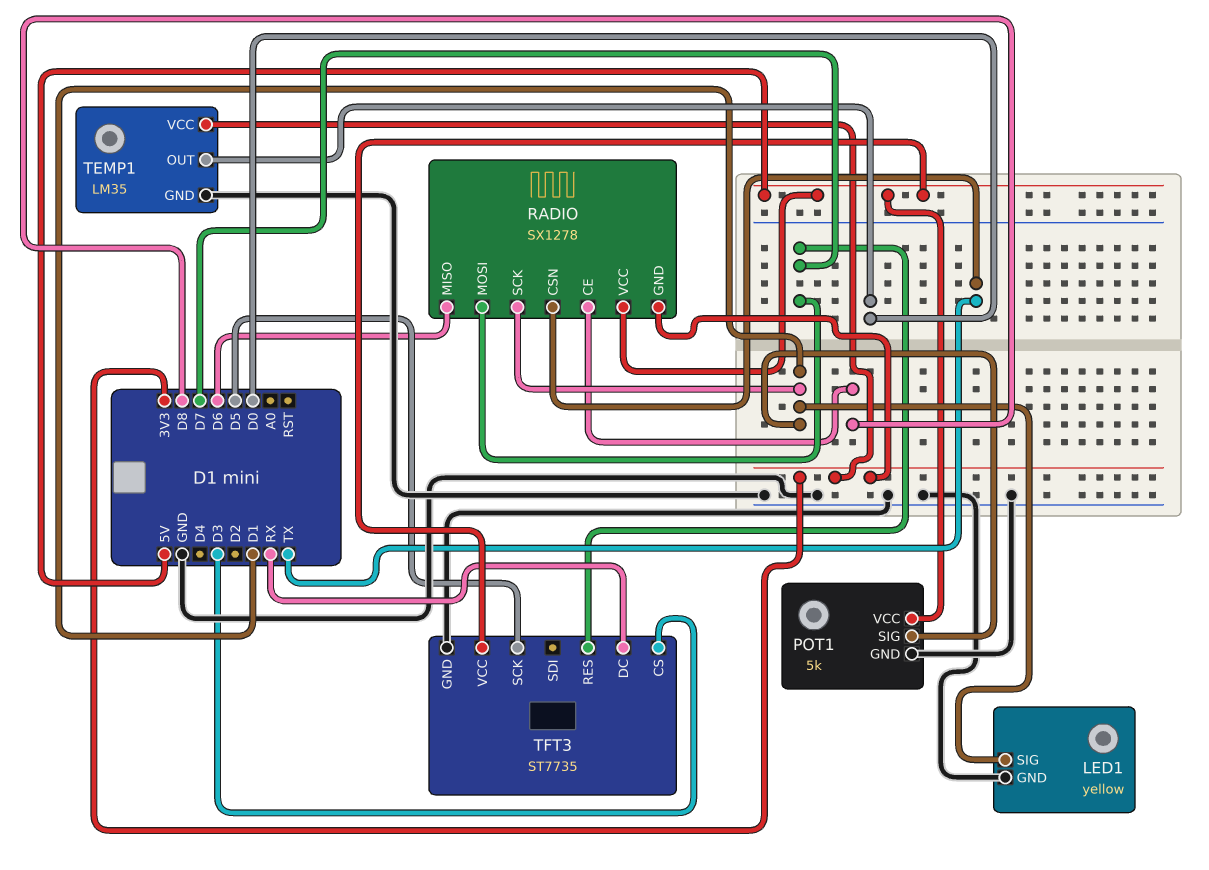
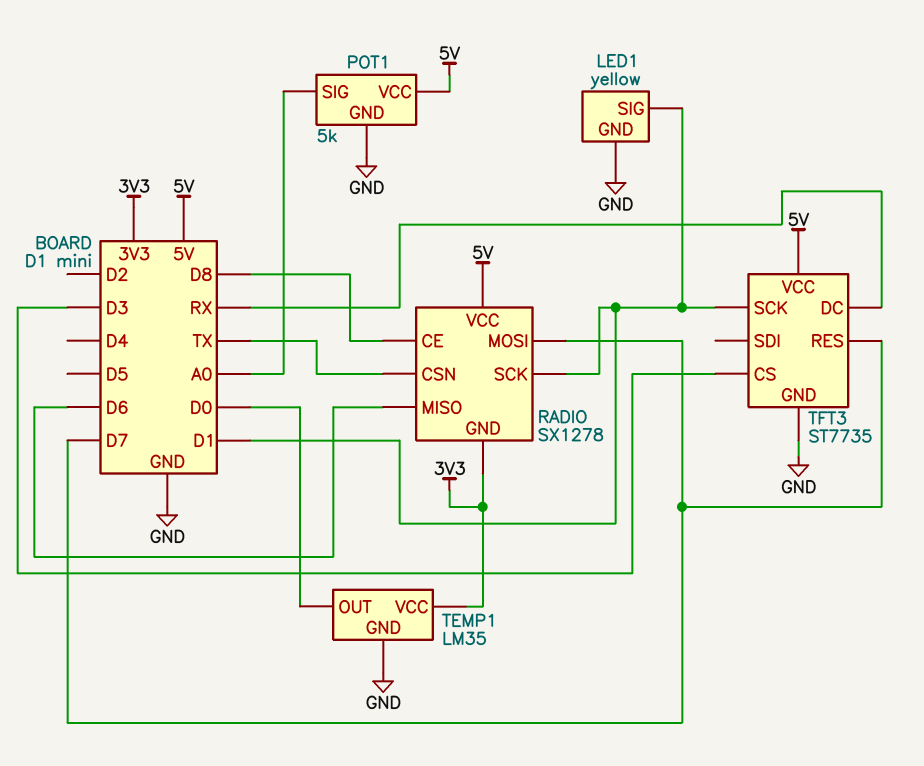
POT1 pin SIG: D1 -> A0
TFT3 pin SCK: D5 -> D1

